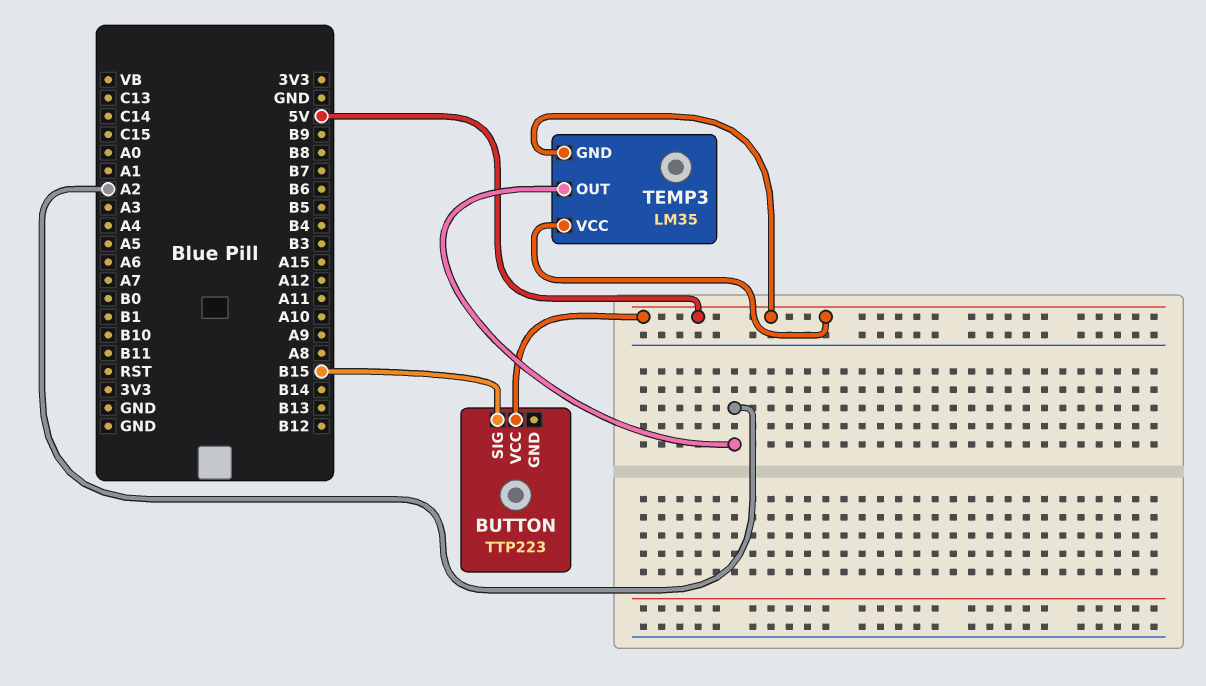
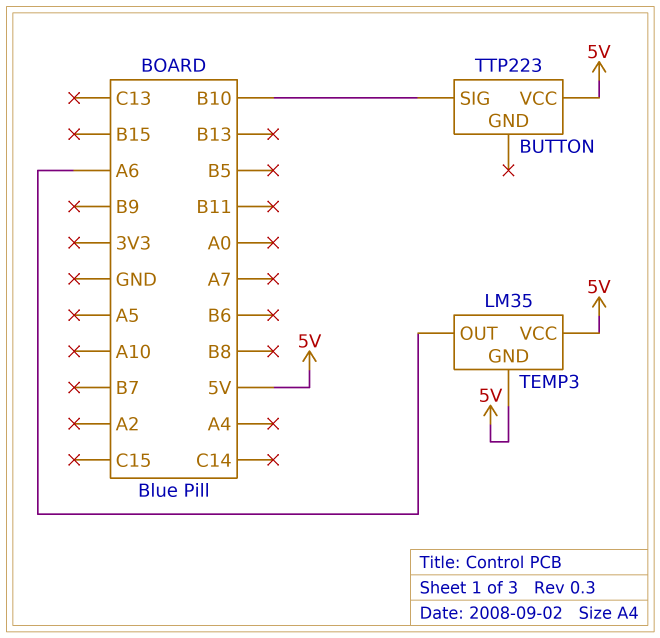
BUTTON pin SIG: B15 -> B10
TEMP3 pin OUT: A2 -> A6

